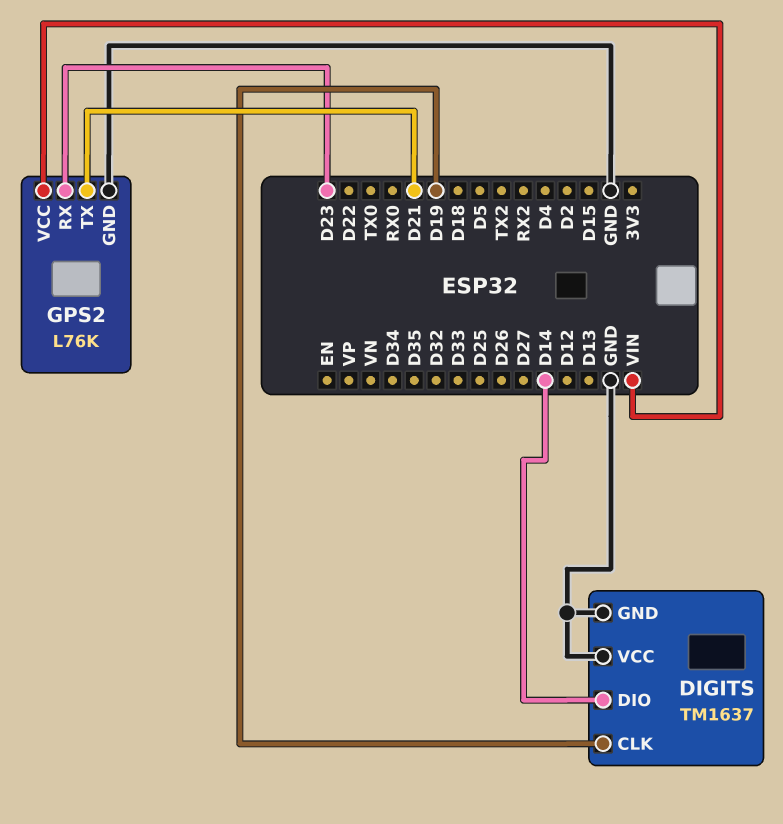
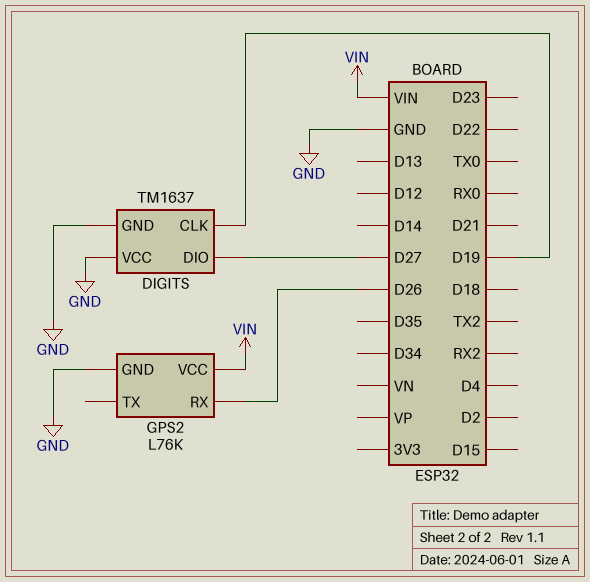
DIGITS pin DIO: D14 -> D27
GPS2 pin RX: D23 -> D26
GPS2 pin TX: D21 -> none

